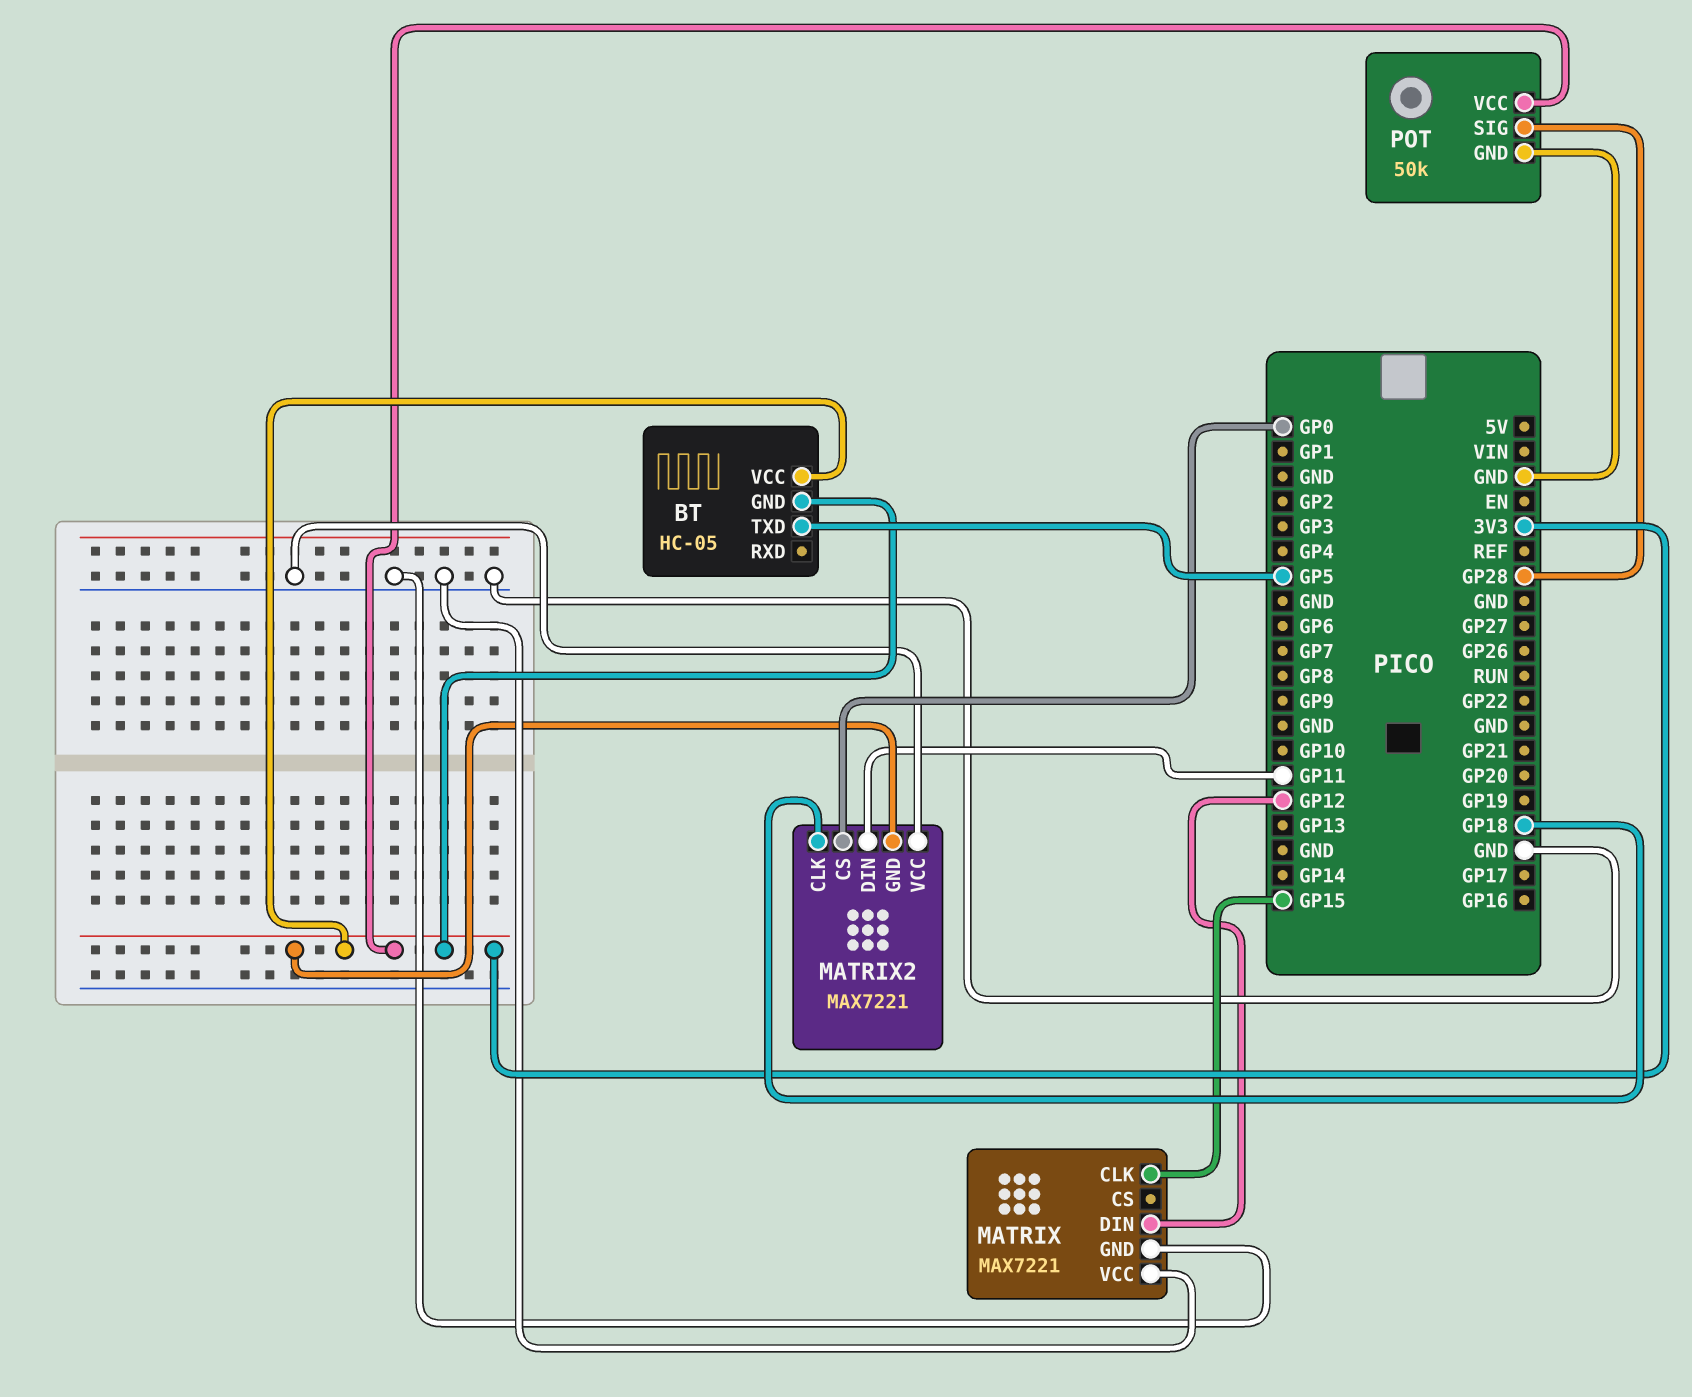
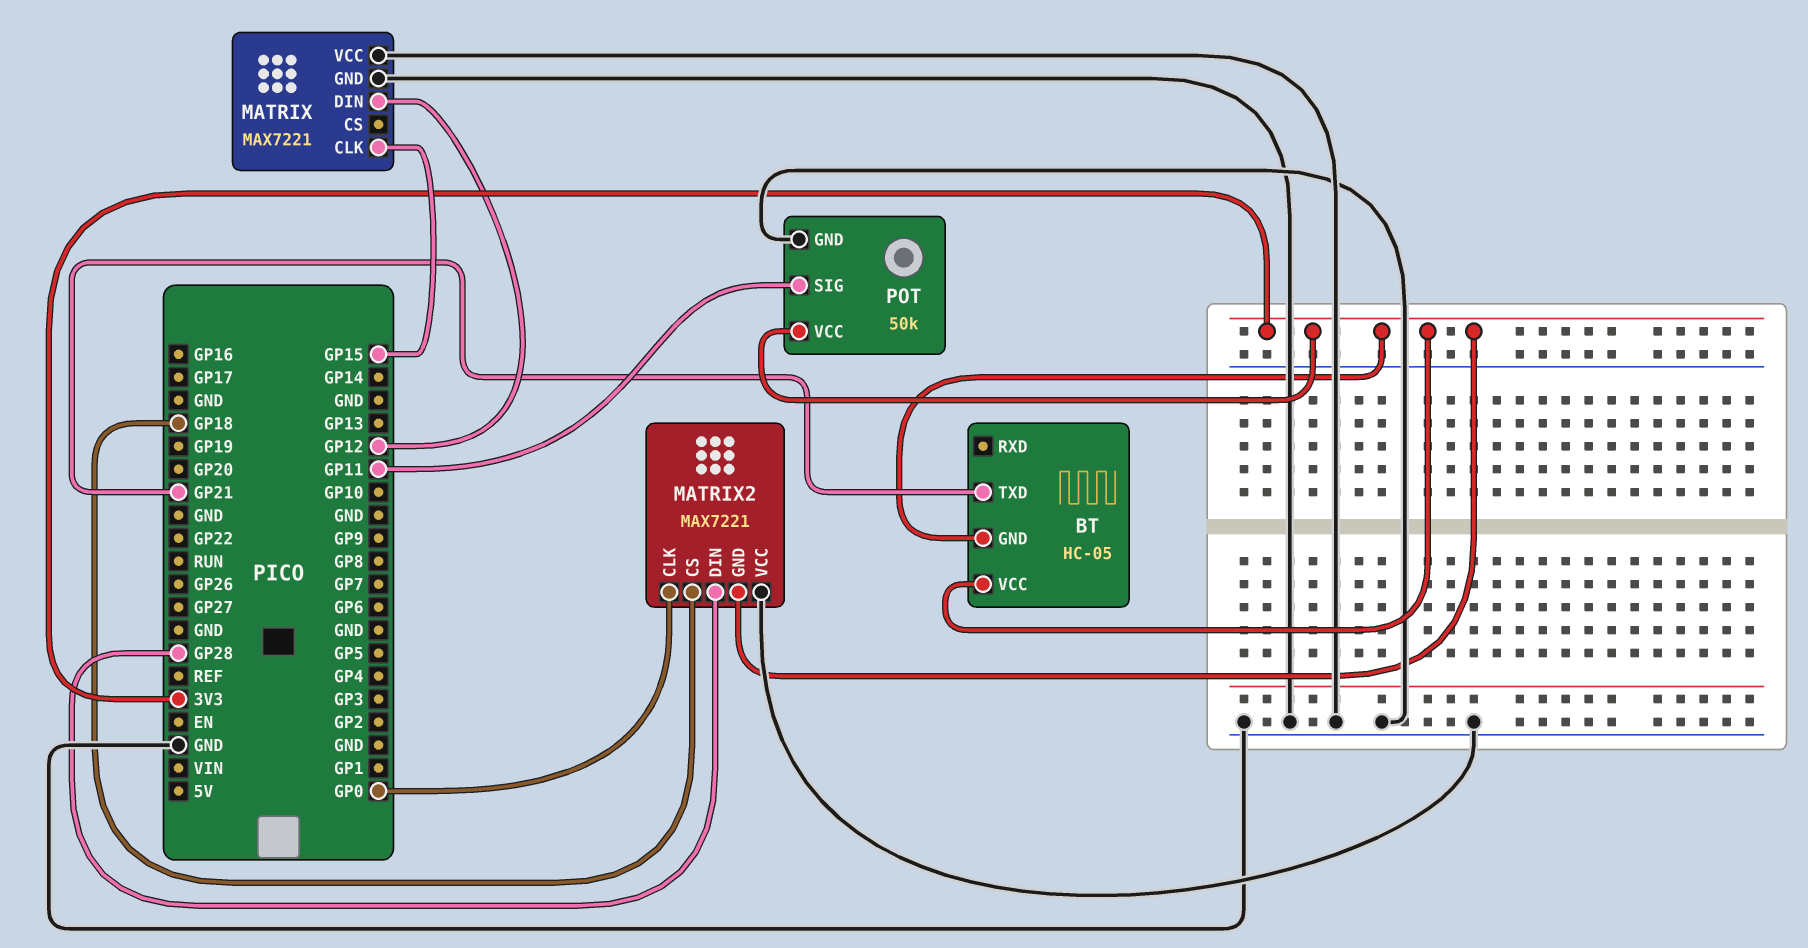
BT pin TXD: GP5 -> GP21
MATRIX2 pin CLK: GP18 -> GP0
MATRIX2 pin CS: GP0 -> GP18
MATRIX2 pin DIN: GP11 -> GP28
POT pin SIG: GP28 -> GP11

